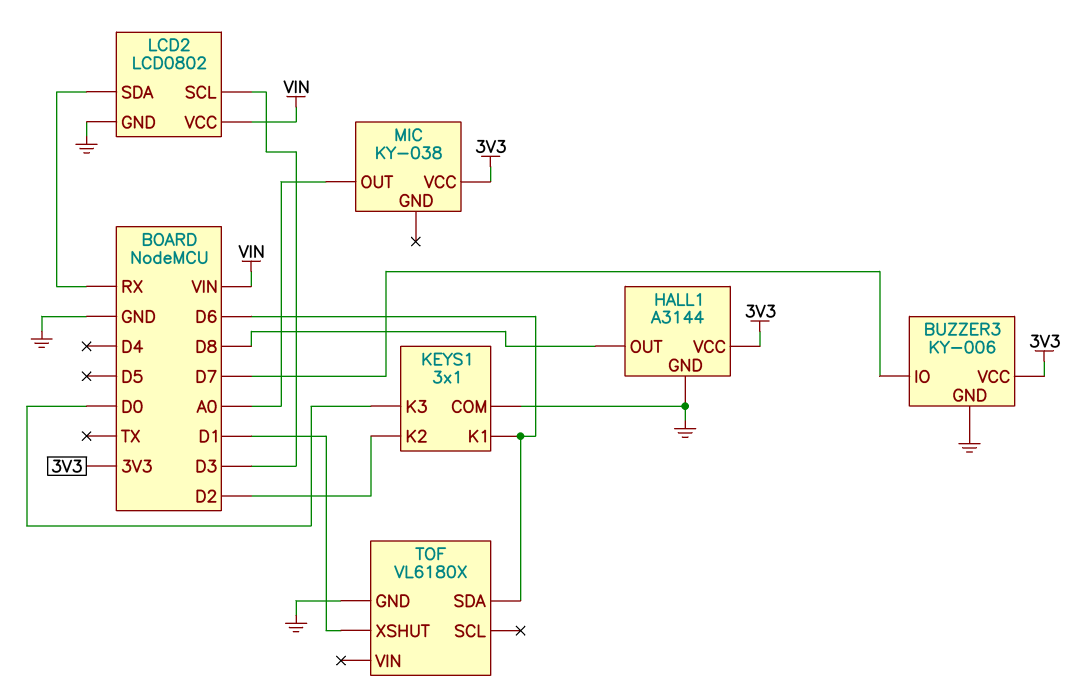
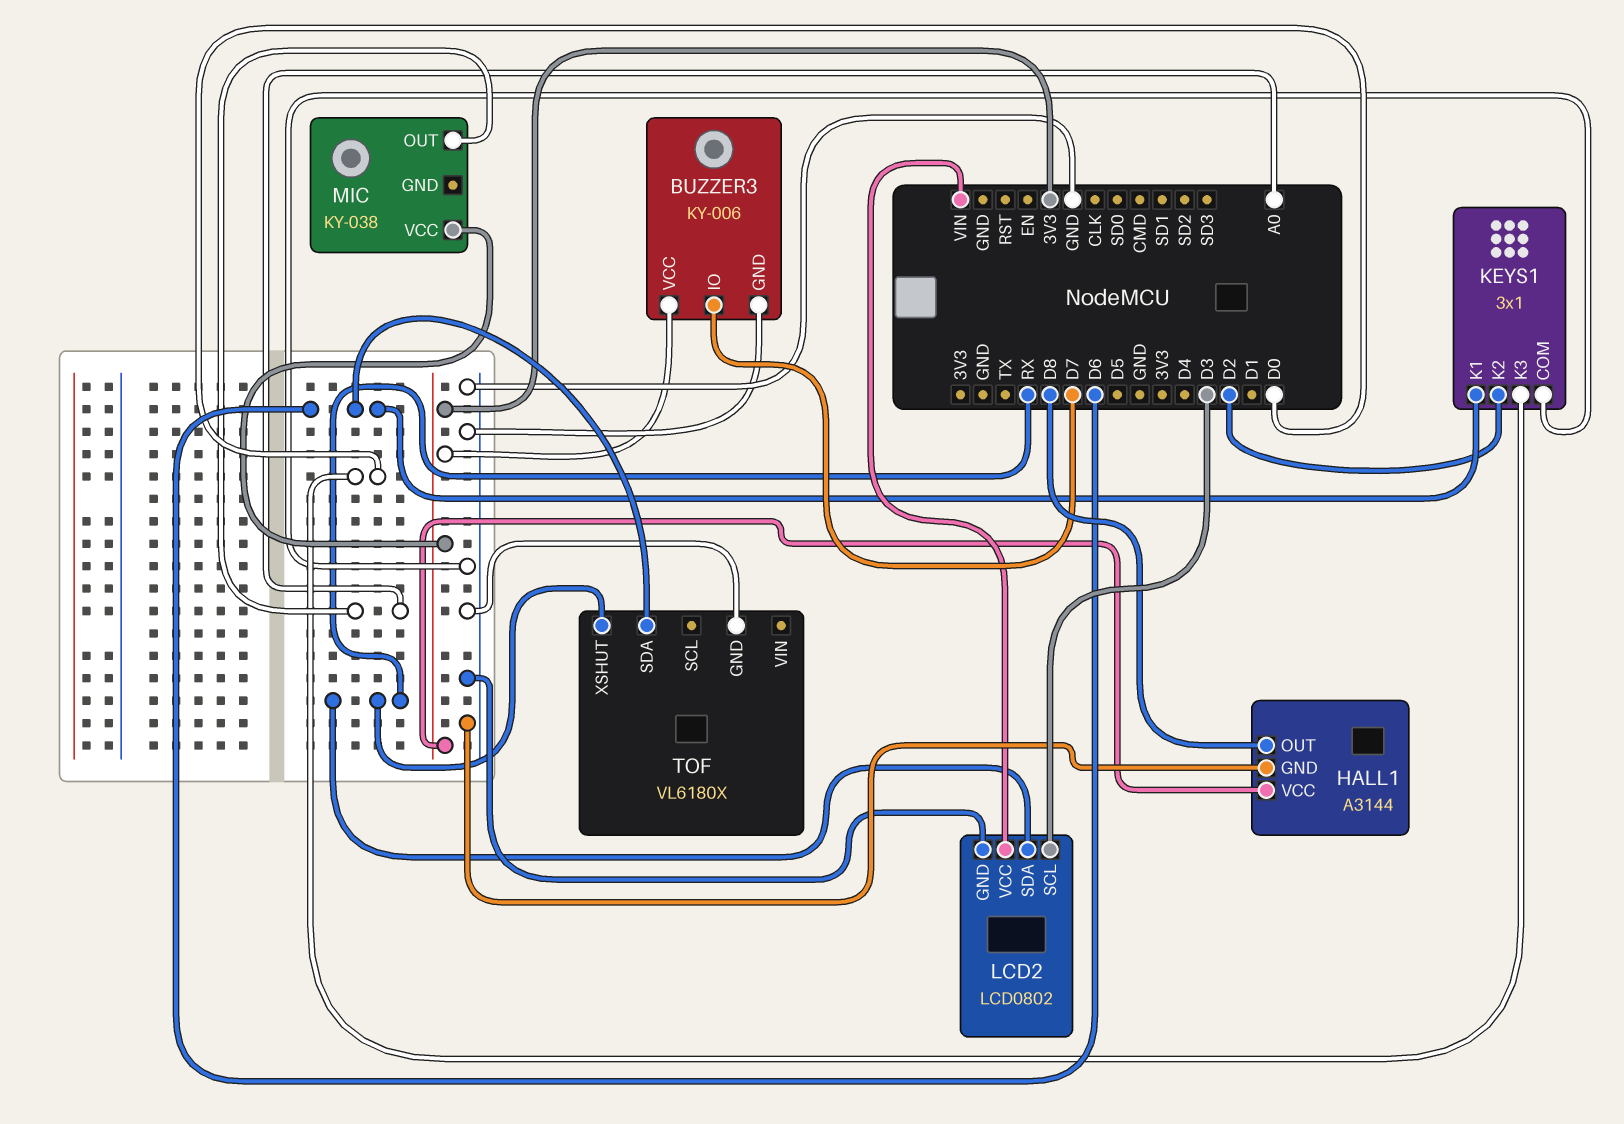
TOF pin XSHUT: D1 -> RX

